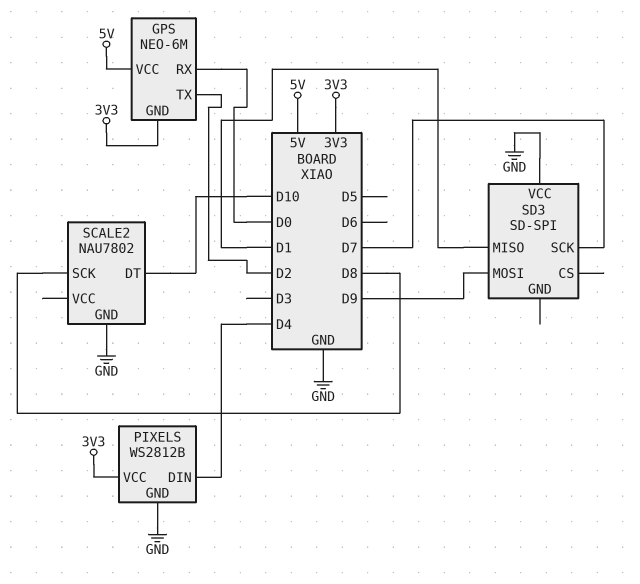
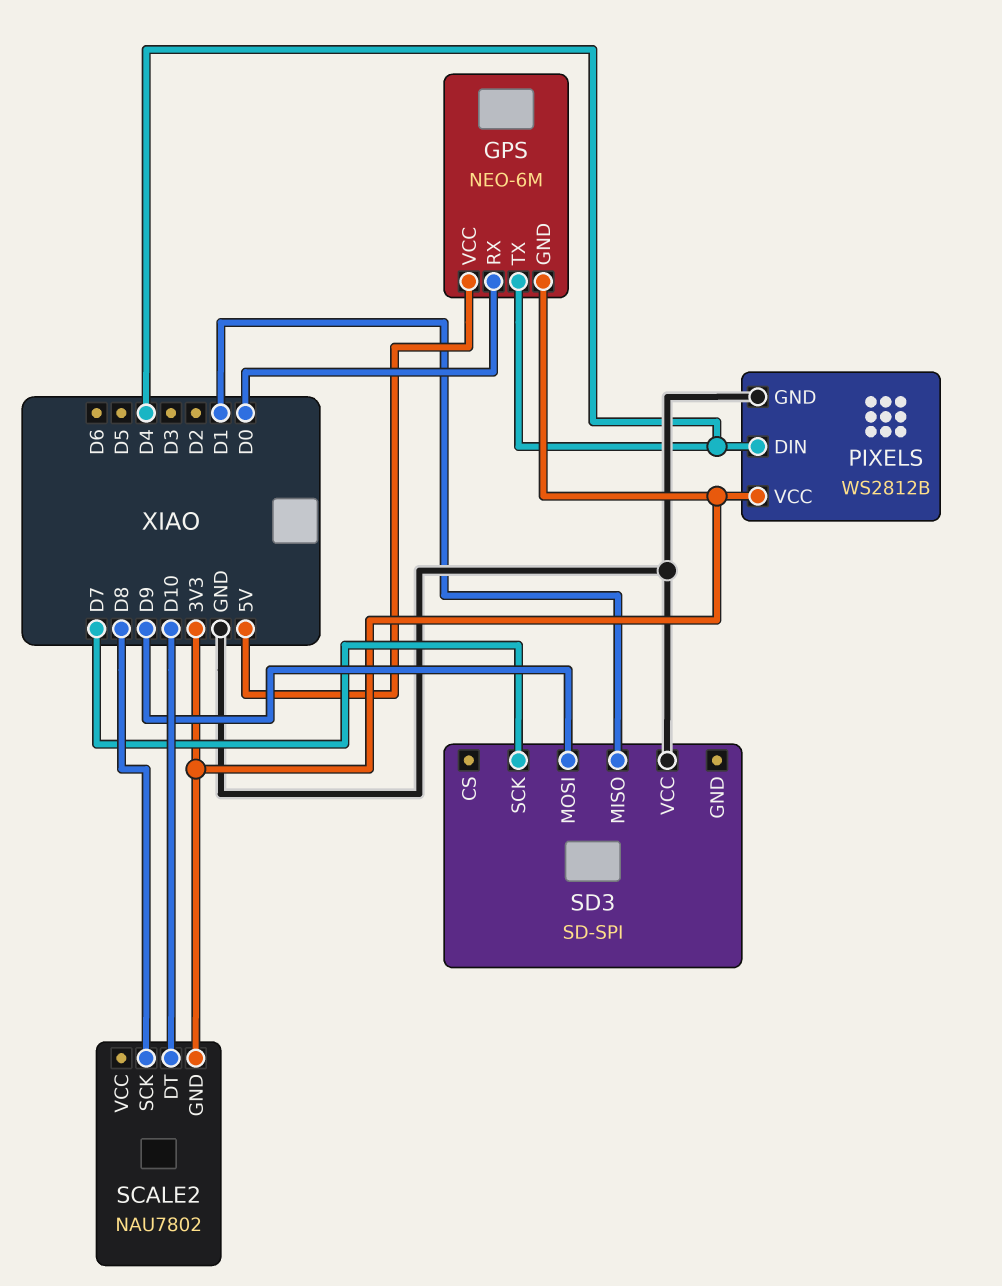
GPS pin TX: D2 -> D4
SCALE2 pin GND: GND -> 3V3

